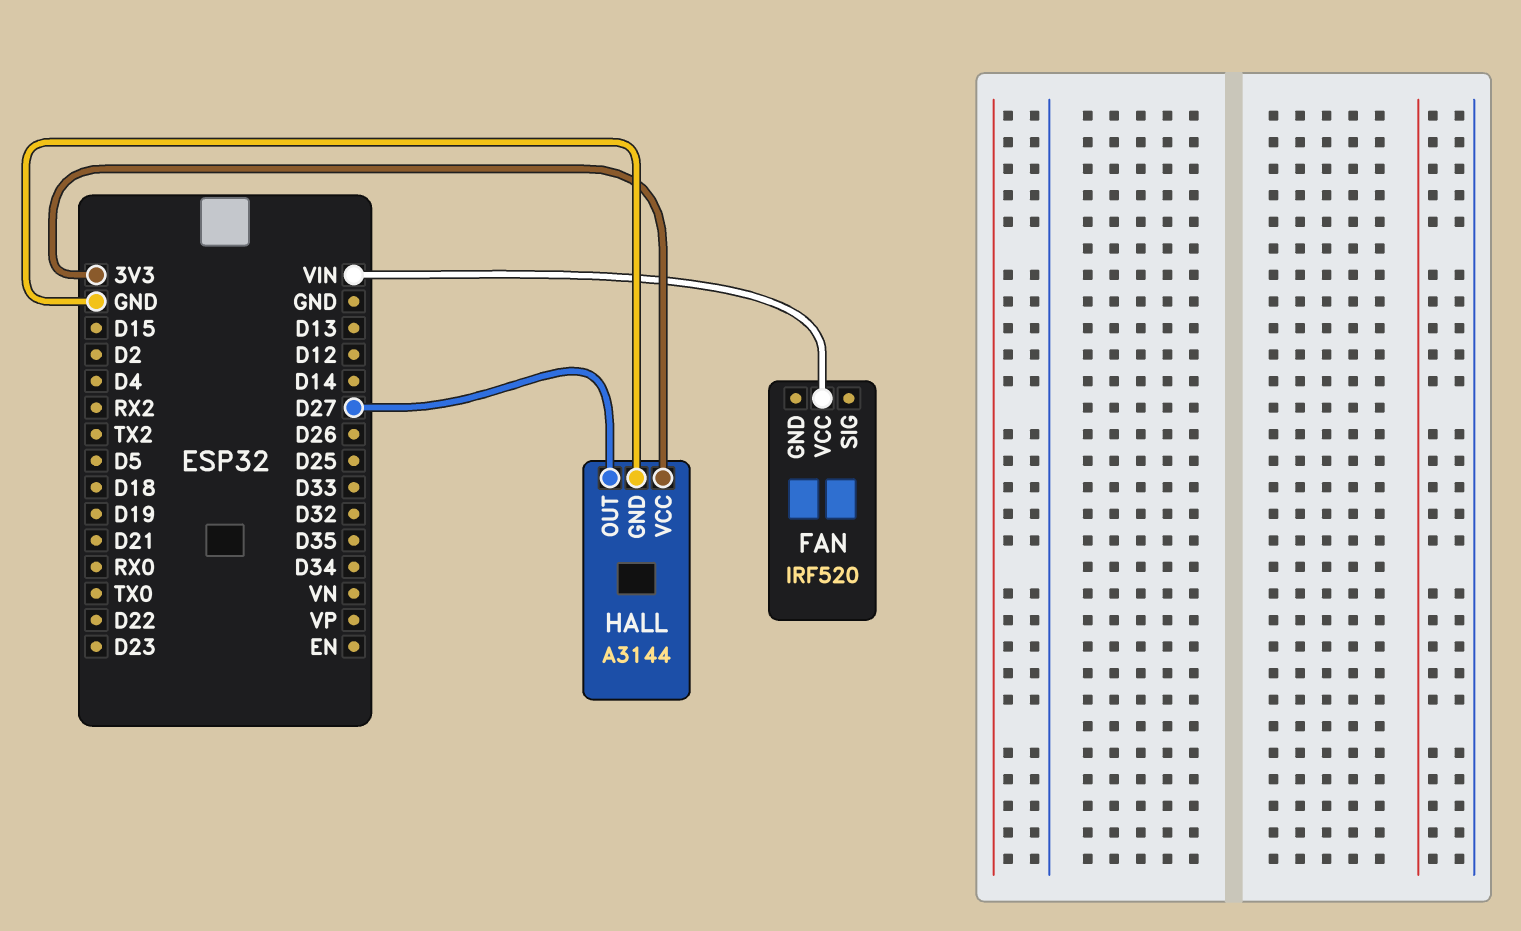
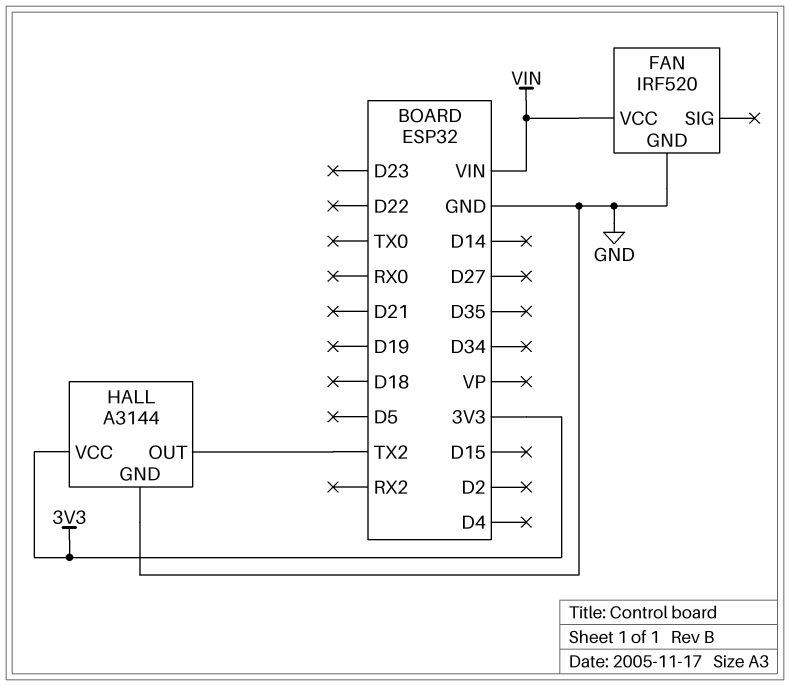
FAN pin GND: none -> GND
HALL pin OUT: D27 -> TX2

